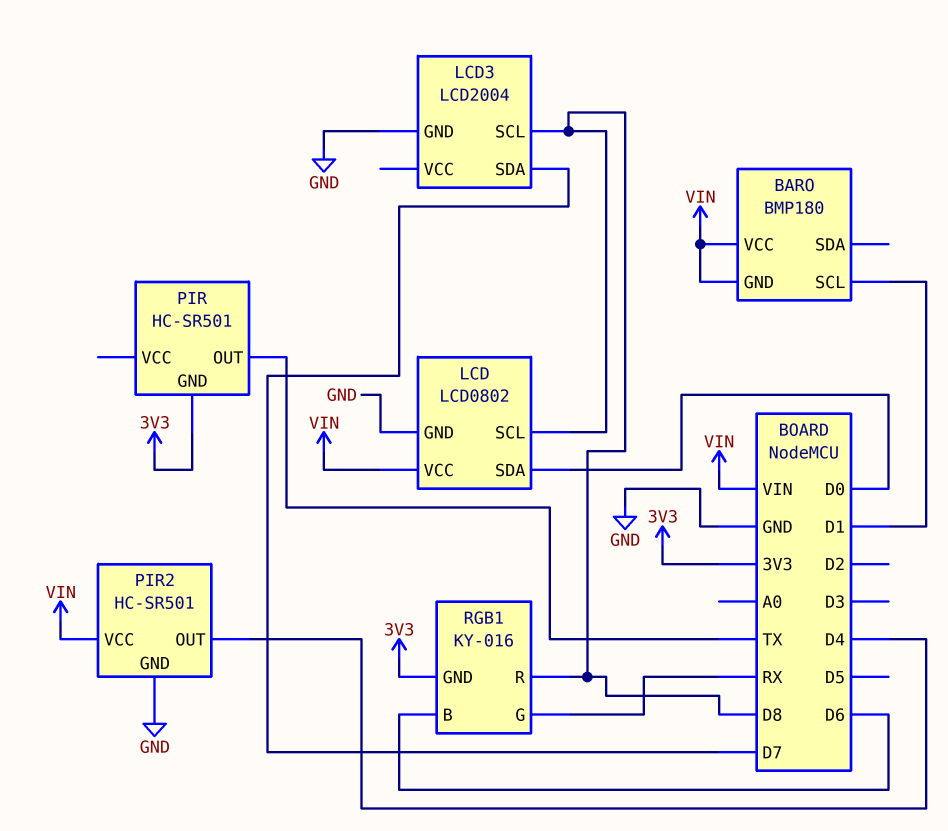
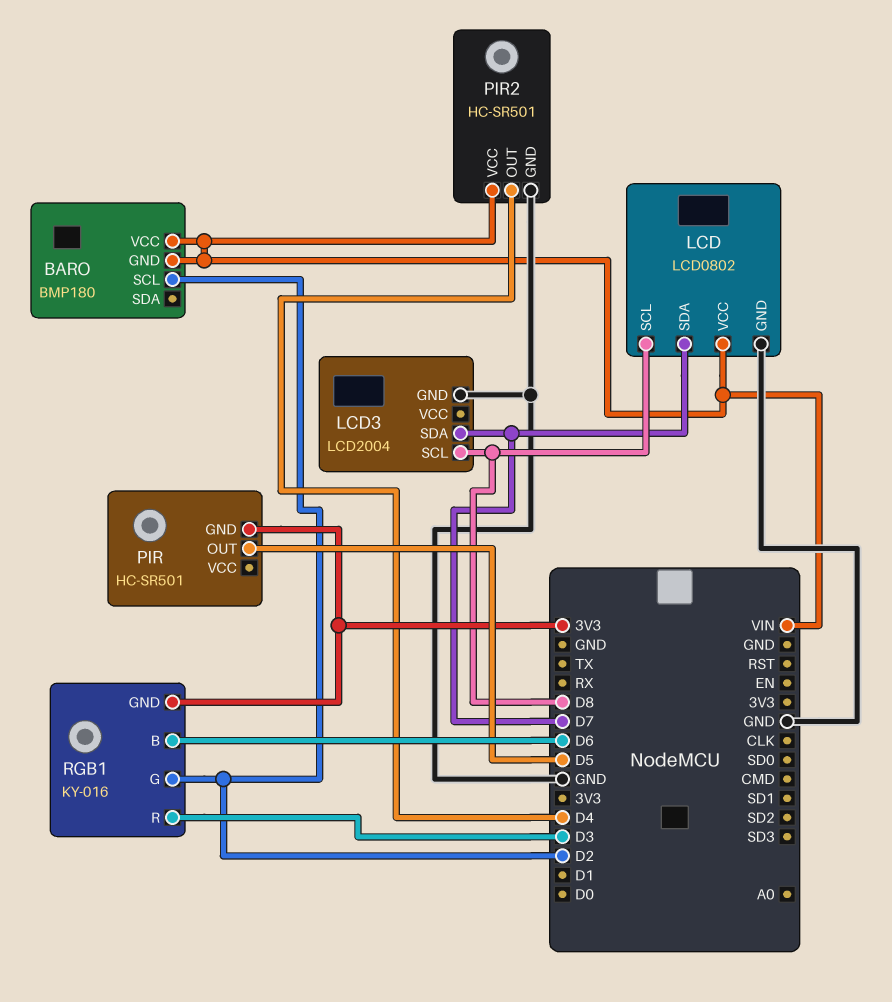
BARO pin SCL: D1 -> D2
LCD pin SDA: D0 -> D7
PIR pin OUT: TX -> D5
RGB1 pin G: RX -> D2
RGB1 pin R: D8 -> D3

